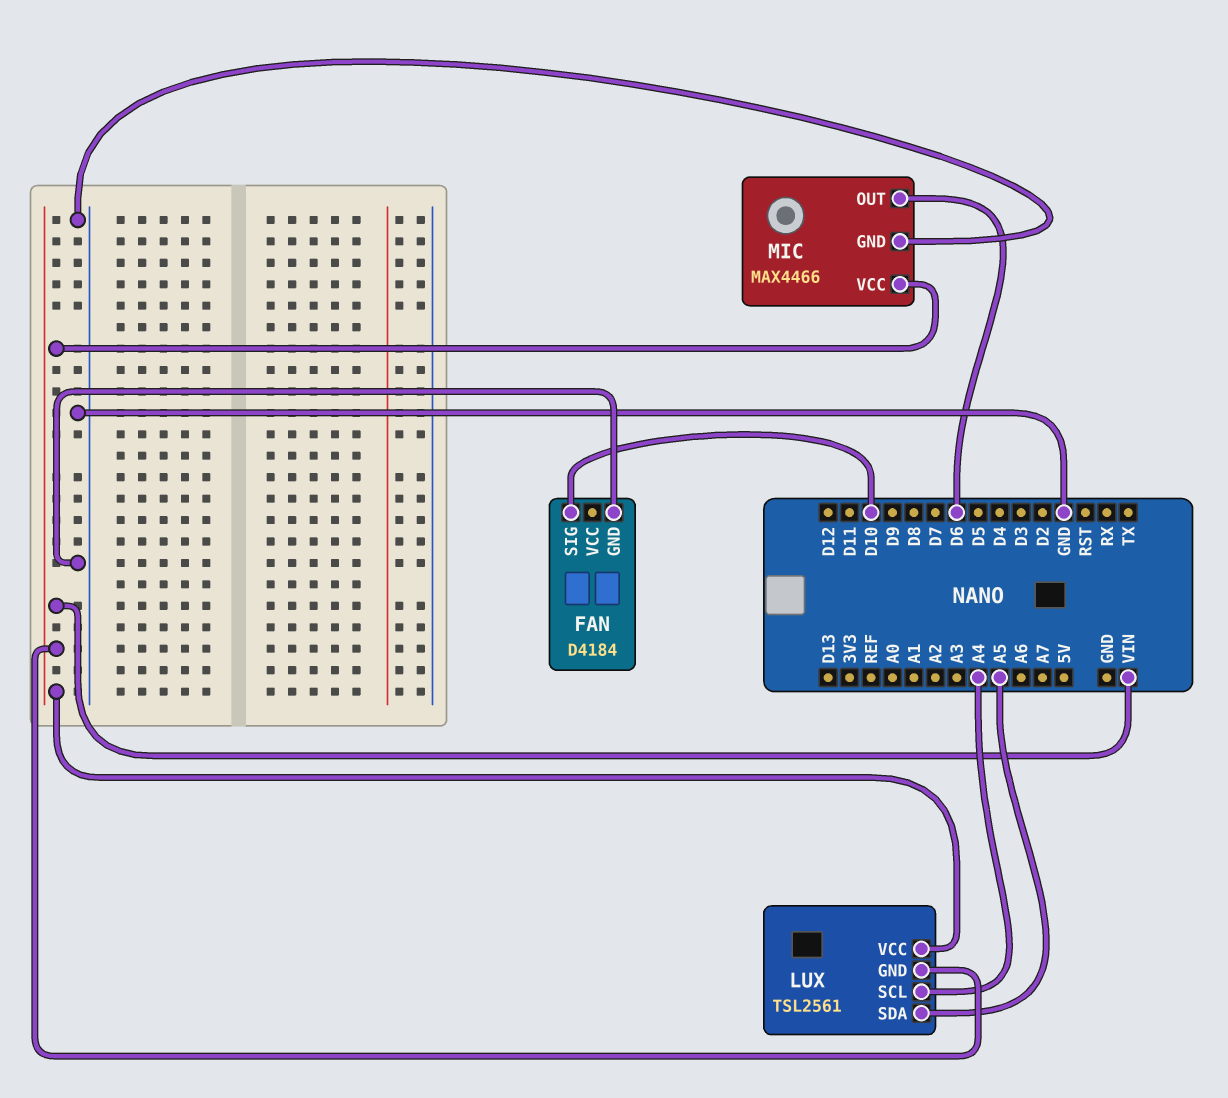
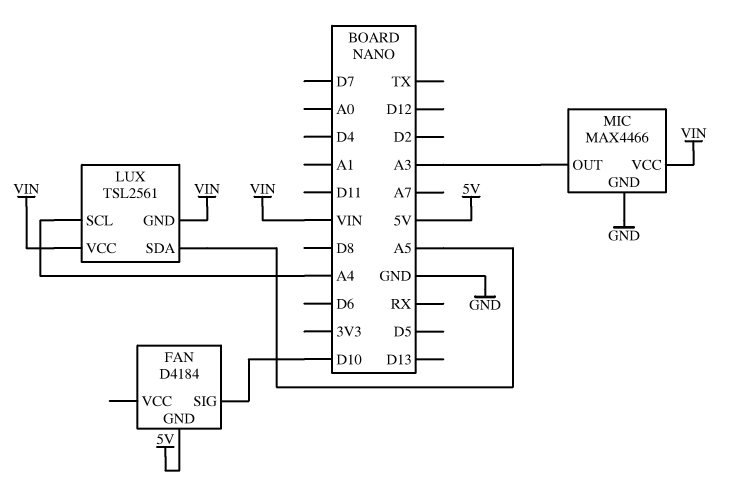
FAN pin GND: GND -> 5V
MIC pin OUT: D6 -> A3

